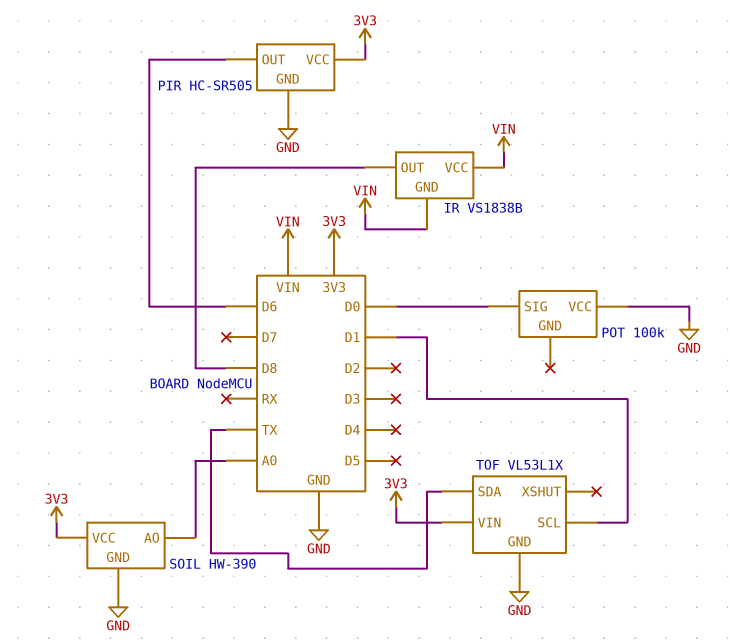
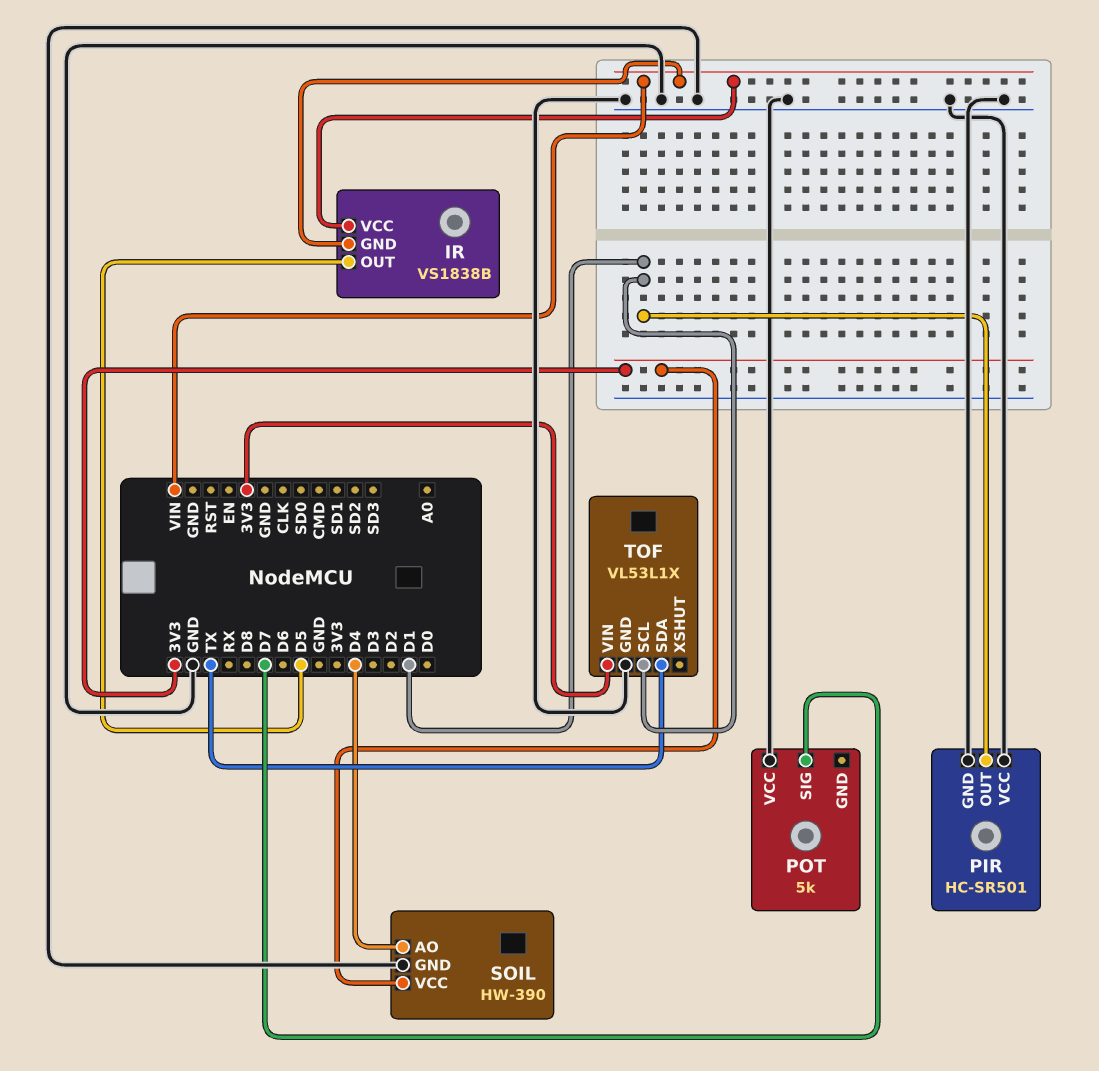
IR pin OUT: D8 -> D5
PIR: HC-SR505 -> HC-SR501
PIR pin OUT: D6 -> D1
PIR pin VCC: 3V3 -> GND
POT: 100k -> 5k
POT pin SIG: D0 -> D7
SOIL pin AO: A0 -> D4

